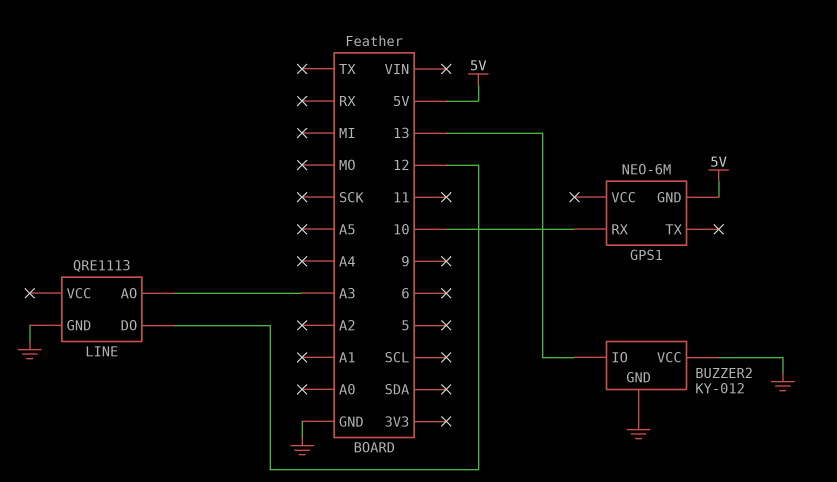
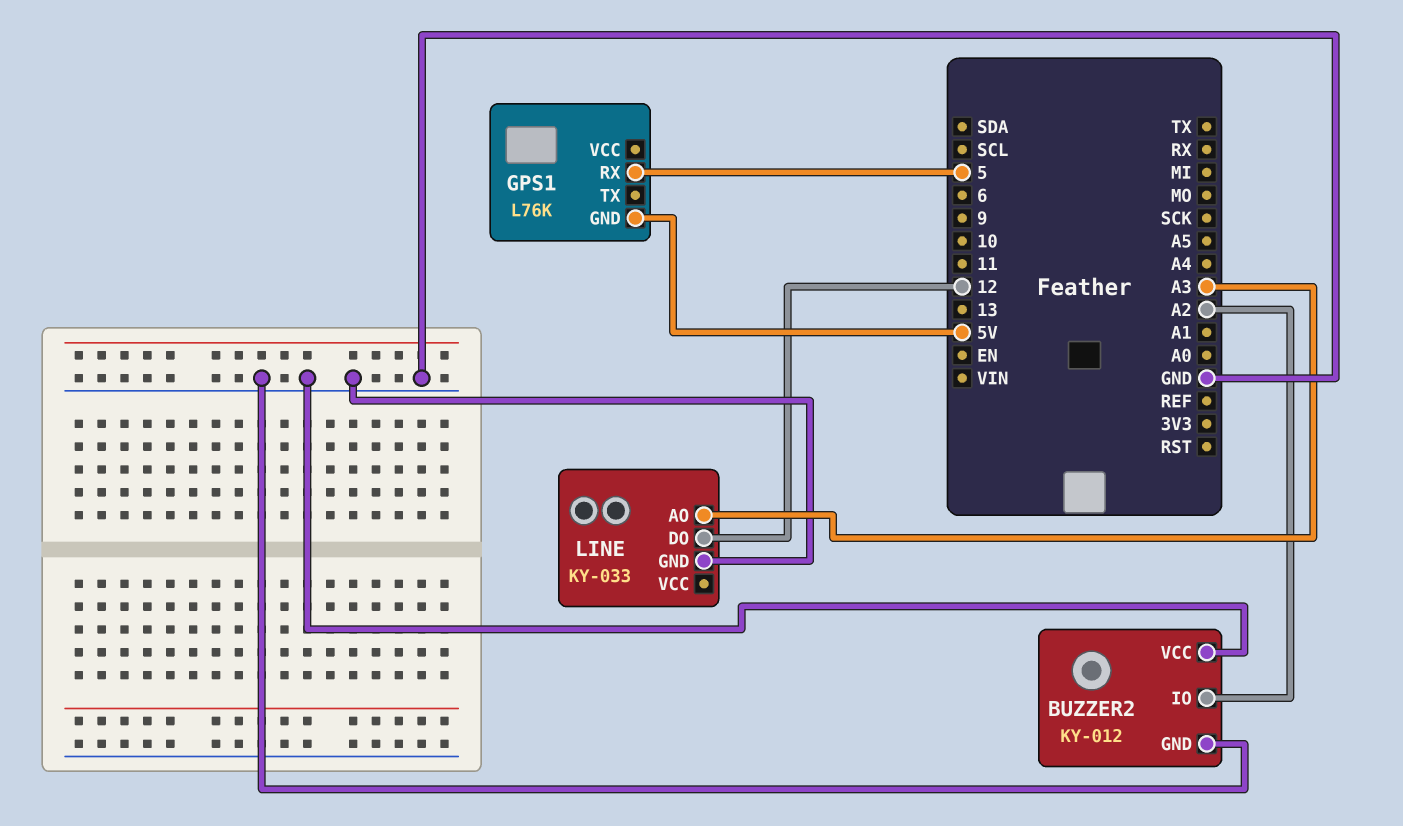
BUZZER2 pin IO: 13 -> A2
GPS1: NEO-6M -> L76K
GPS1 pin RX: 10 -> 5
LINE: QRE1113 -> KY-033

